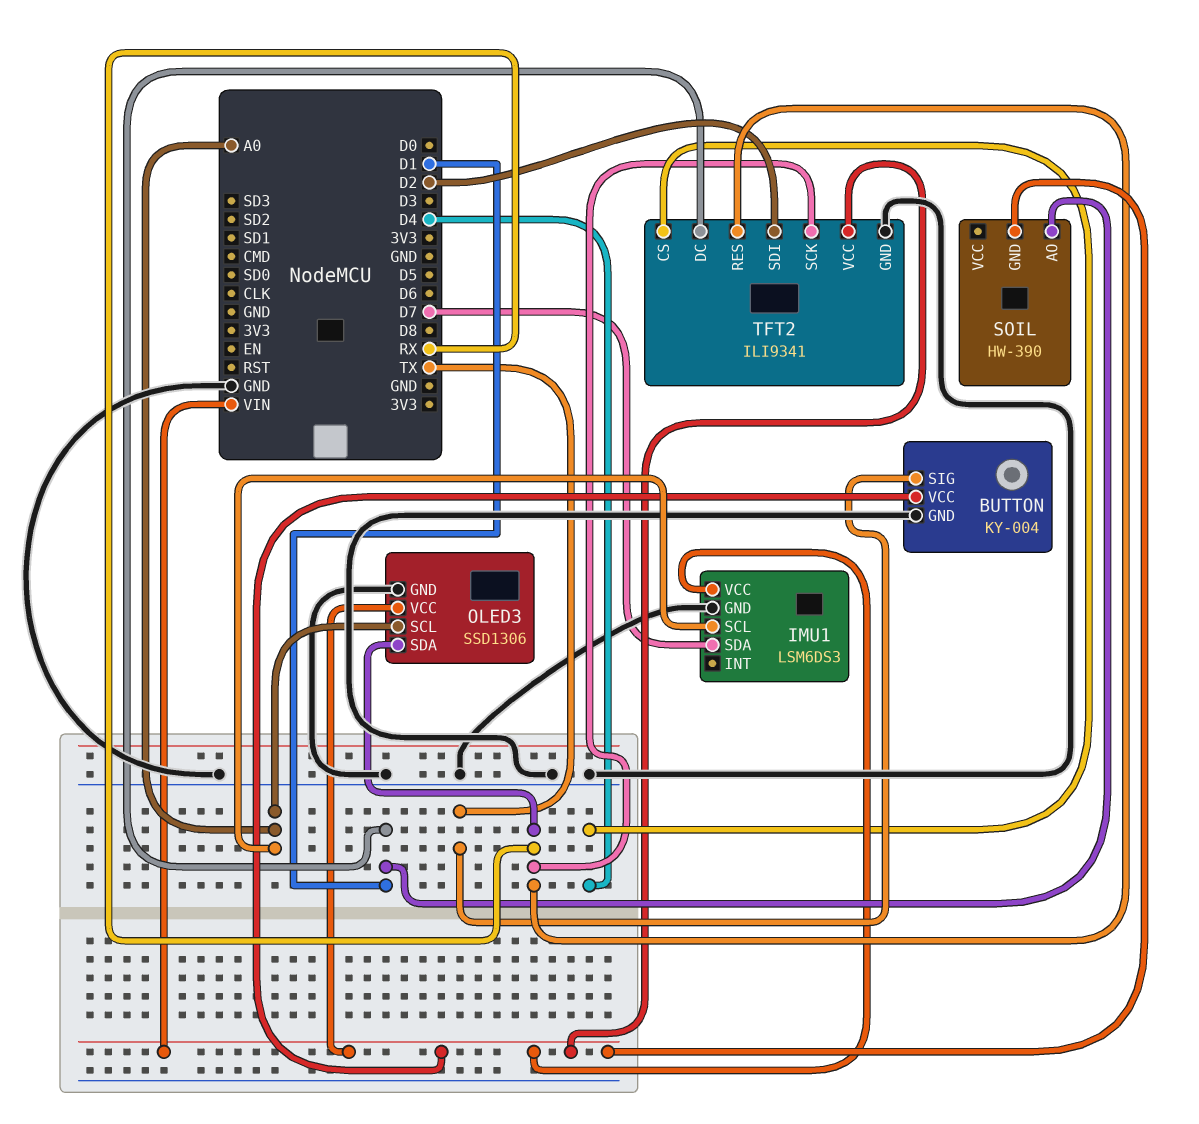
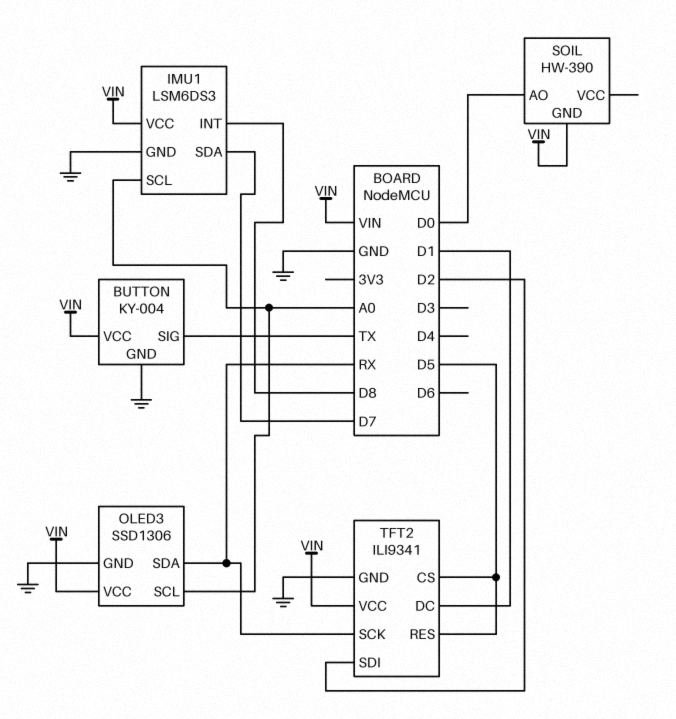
IMU1 pin INT: none -> D8
SOIL pin AO: D1 -> D0
TFT2 pin CS: D4 -> D5
TFT2 pin RES: RX -> D5

